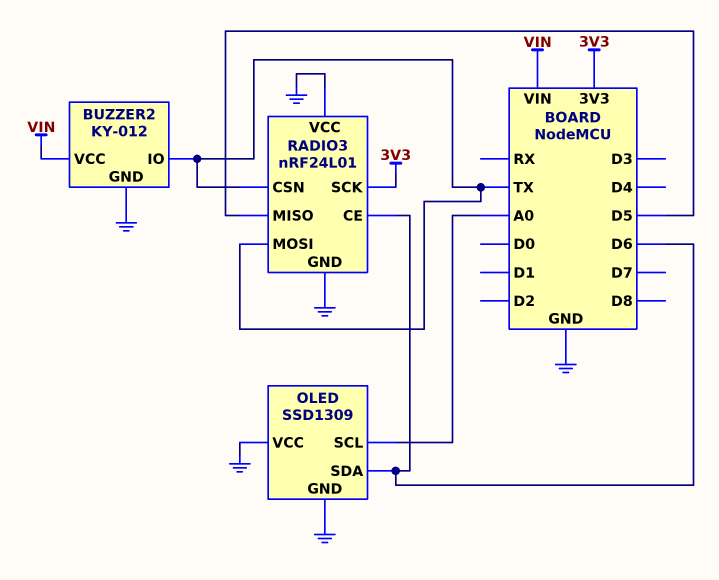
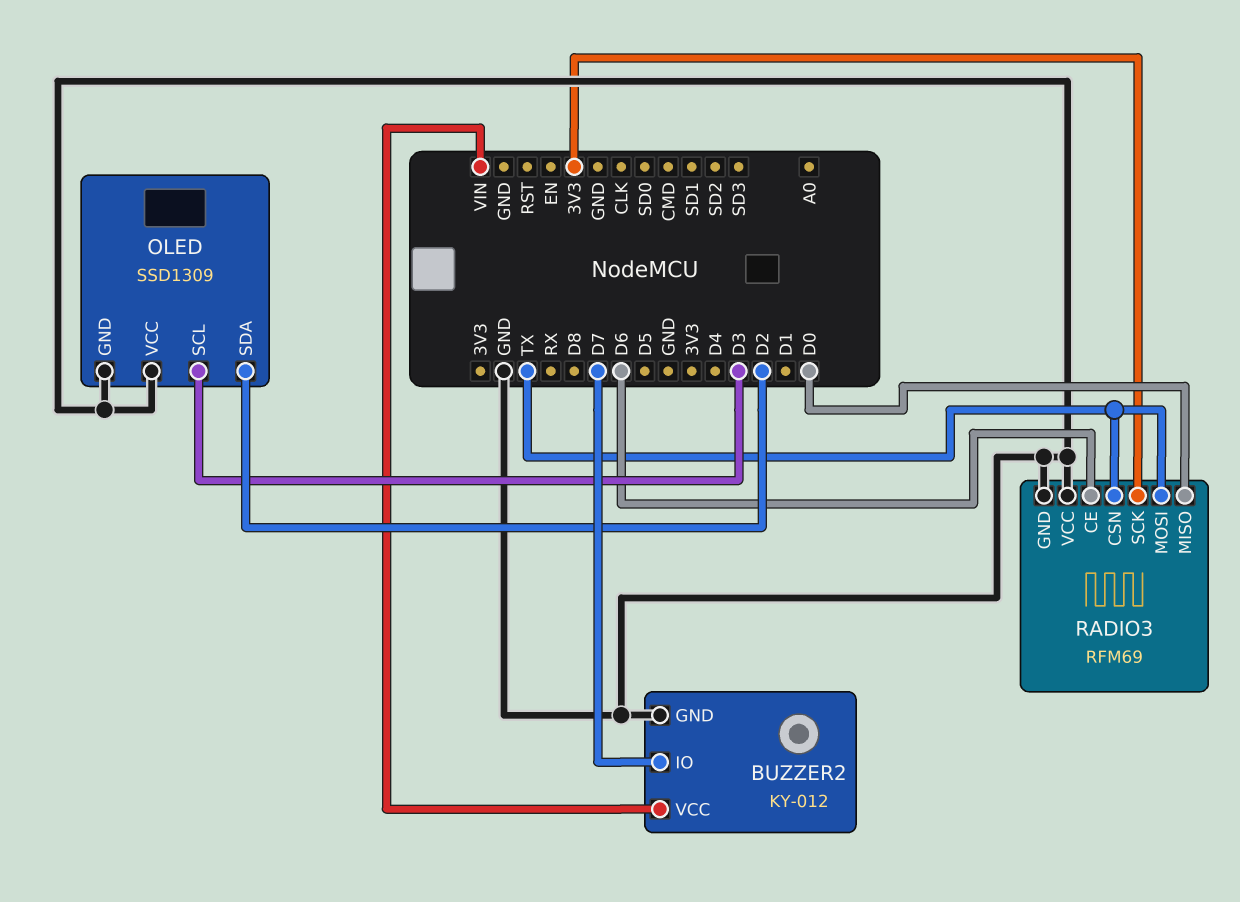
BUZZER2 pin IO: TX -> D7
OLED pin SCL: A0 -> D3
OLED pin SDA: D6 -> D2
RADIO3: nRF24L01 -> RFM69
RADIO3 pin MISO: D5 -> D0

